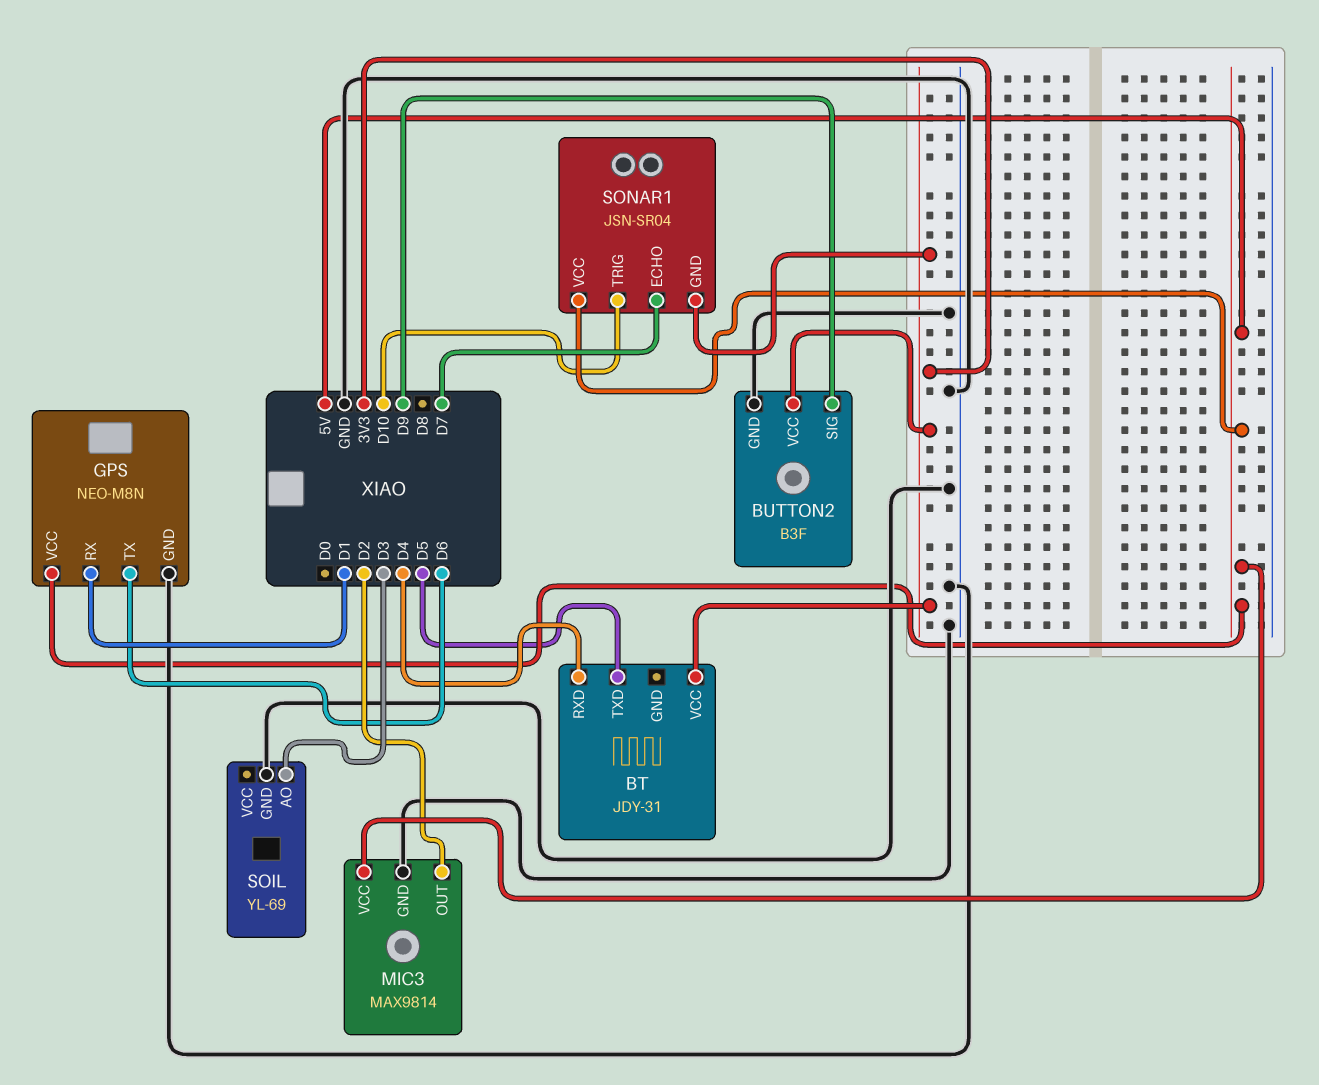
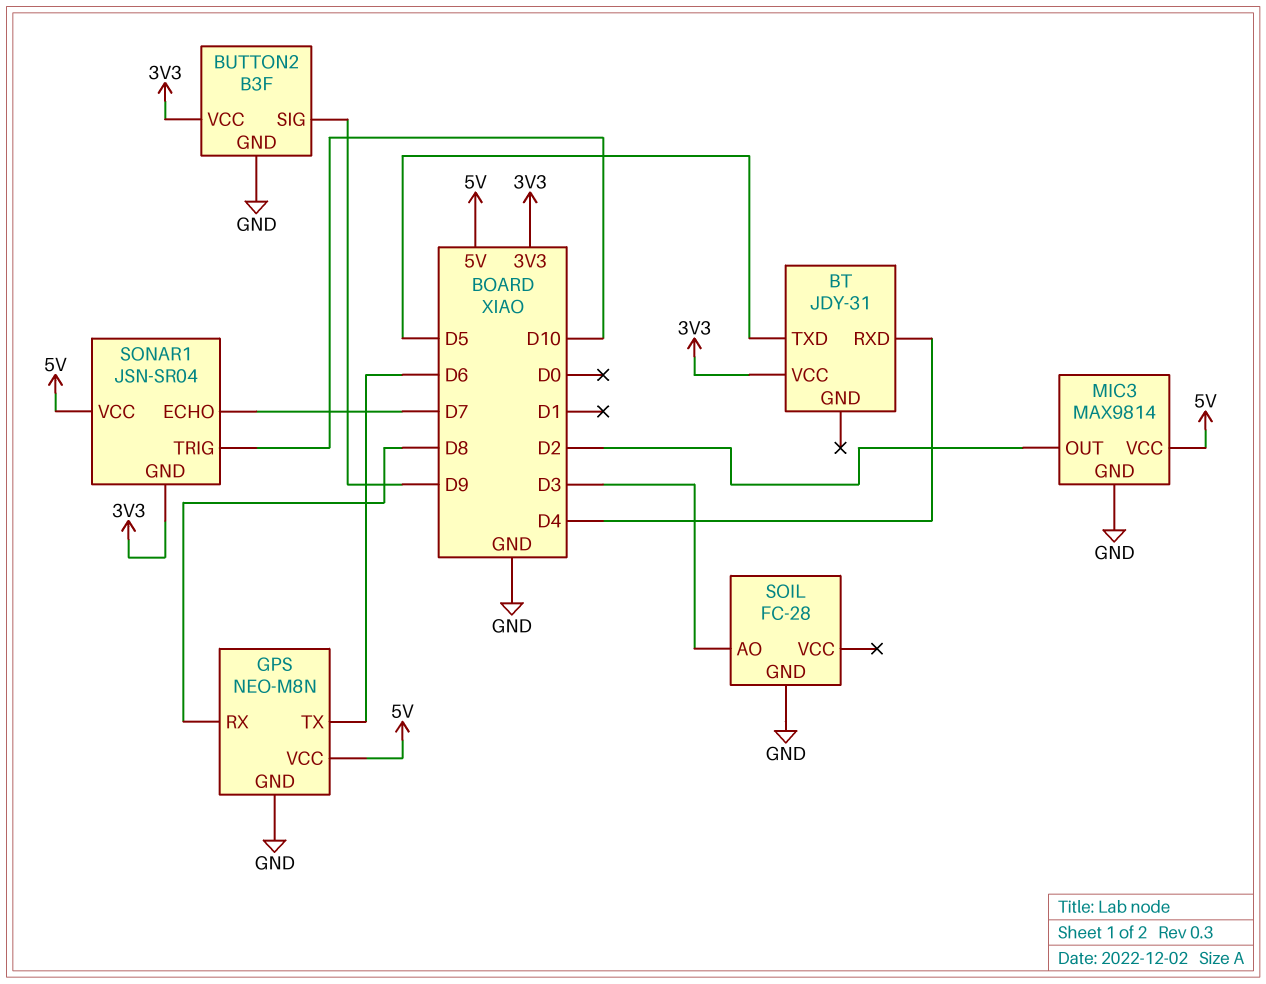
GPS pin RX: D1 -> D8
SOIL: YL-69 -> FC-28

